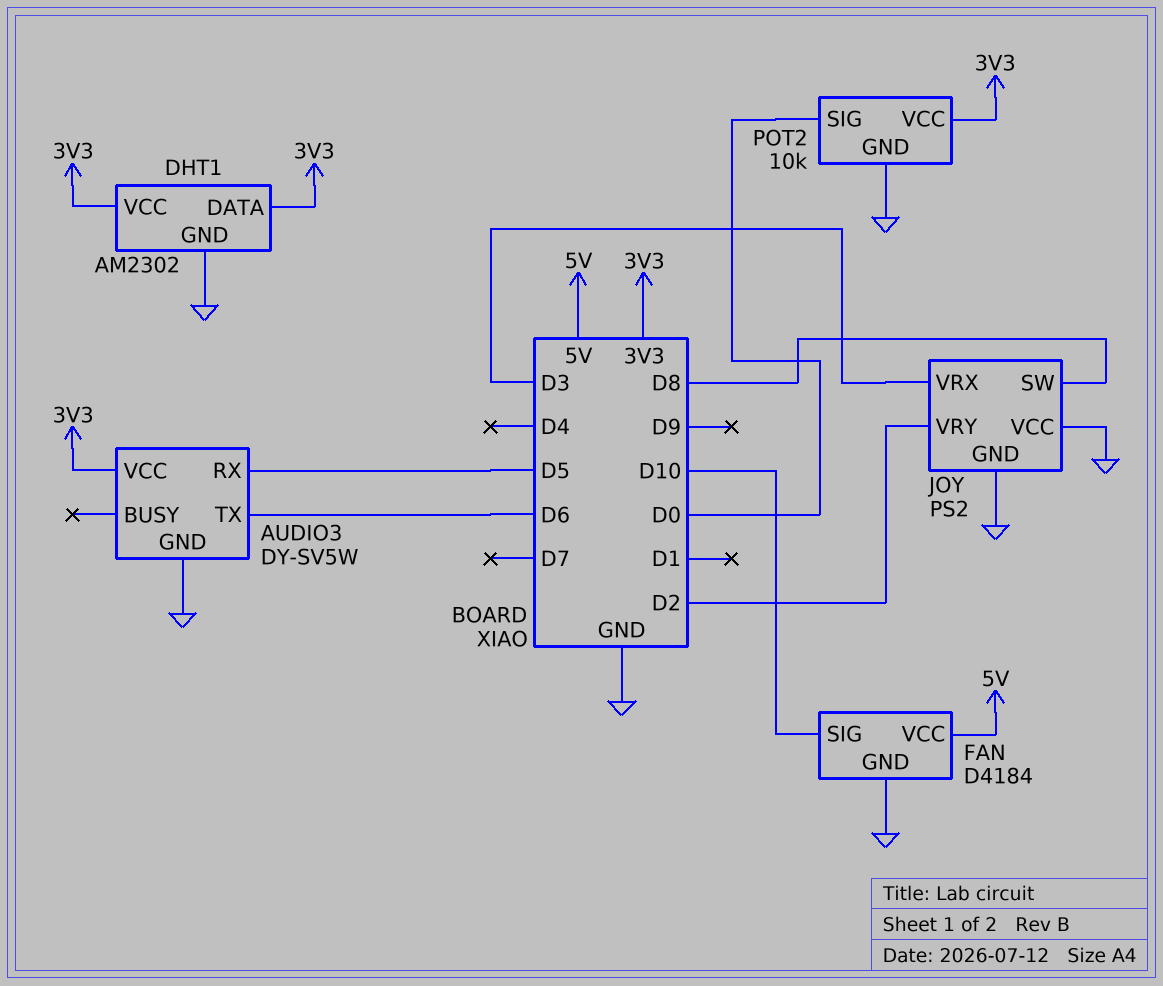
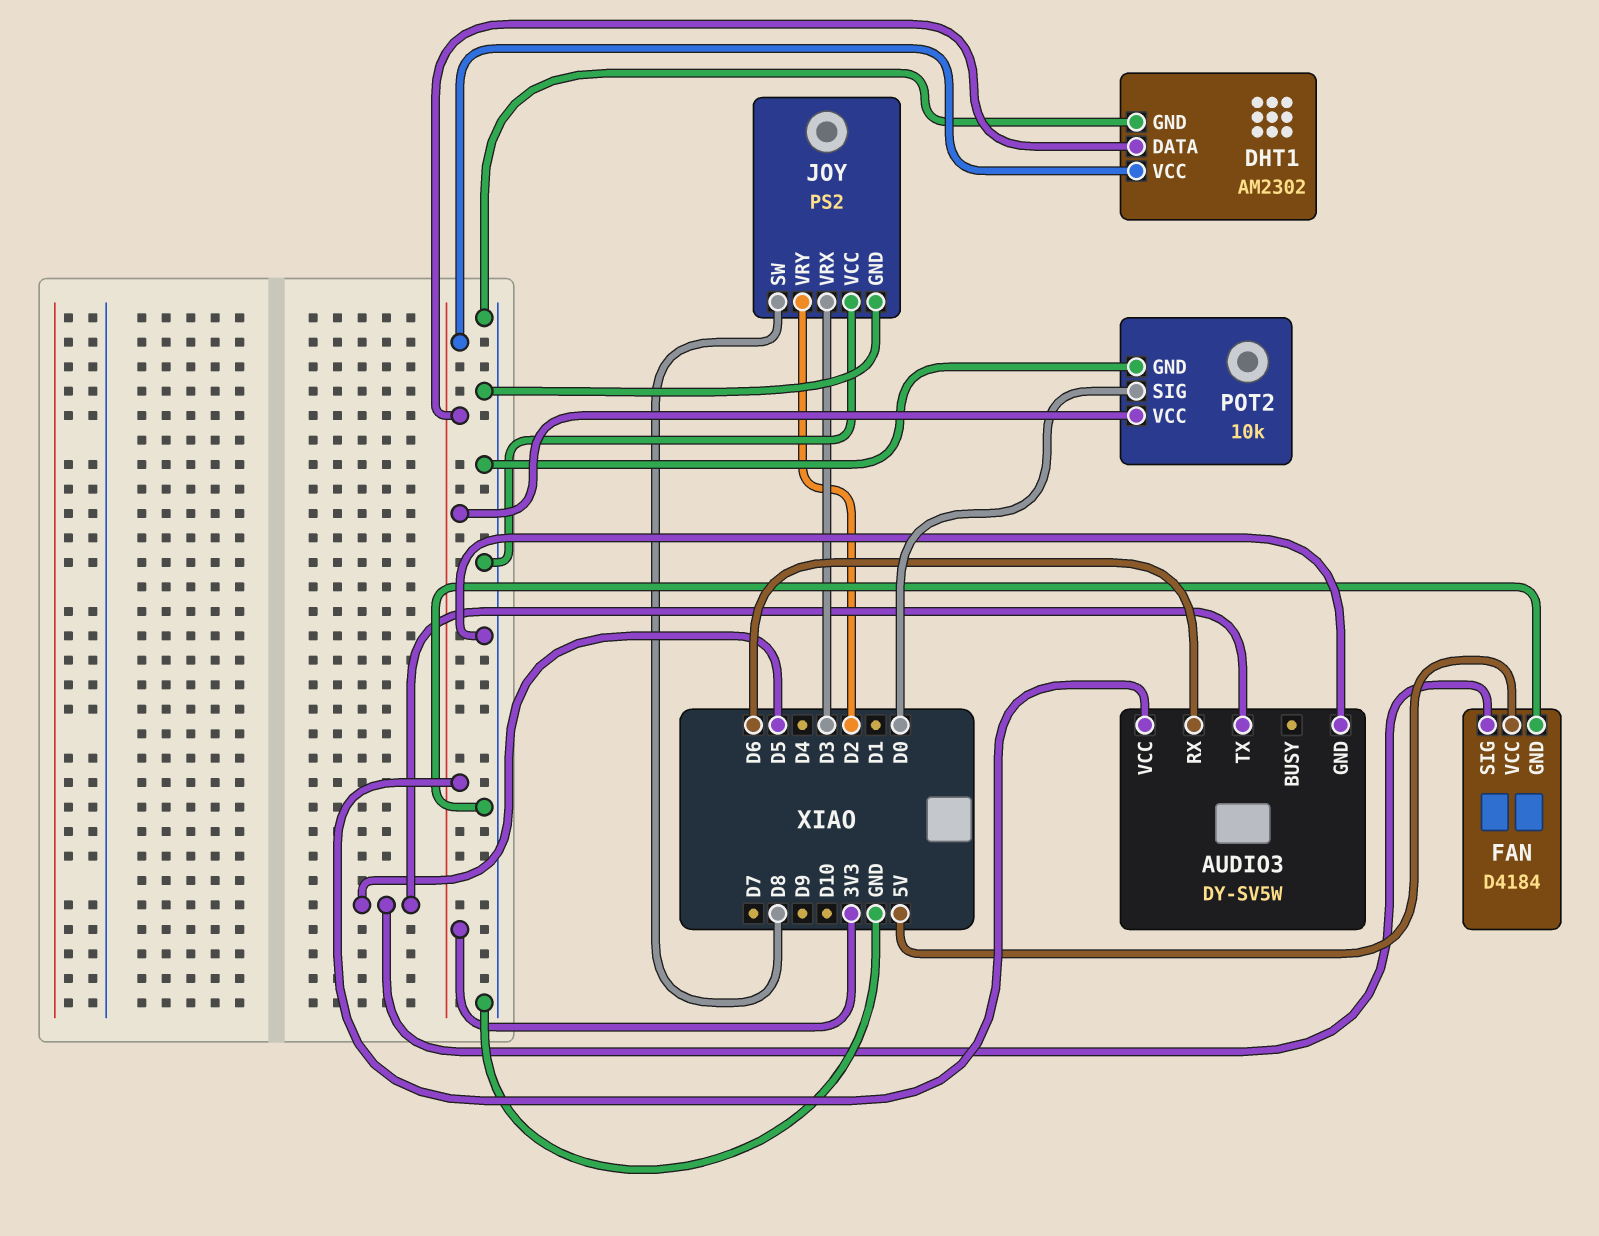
AUDIO3 pin RX: D5 -> D6
AUDIO3 pin TX: D6 -> D5
FAN pin SIG: D10 -> D5

